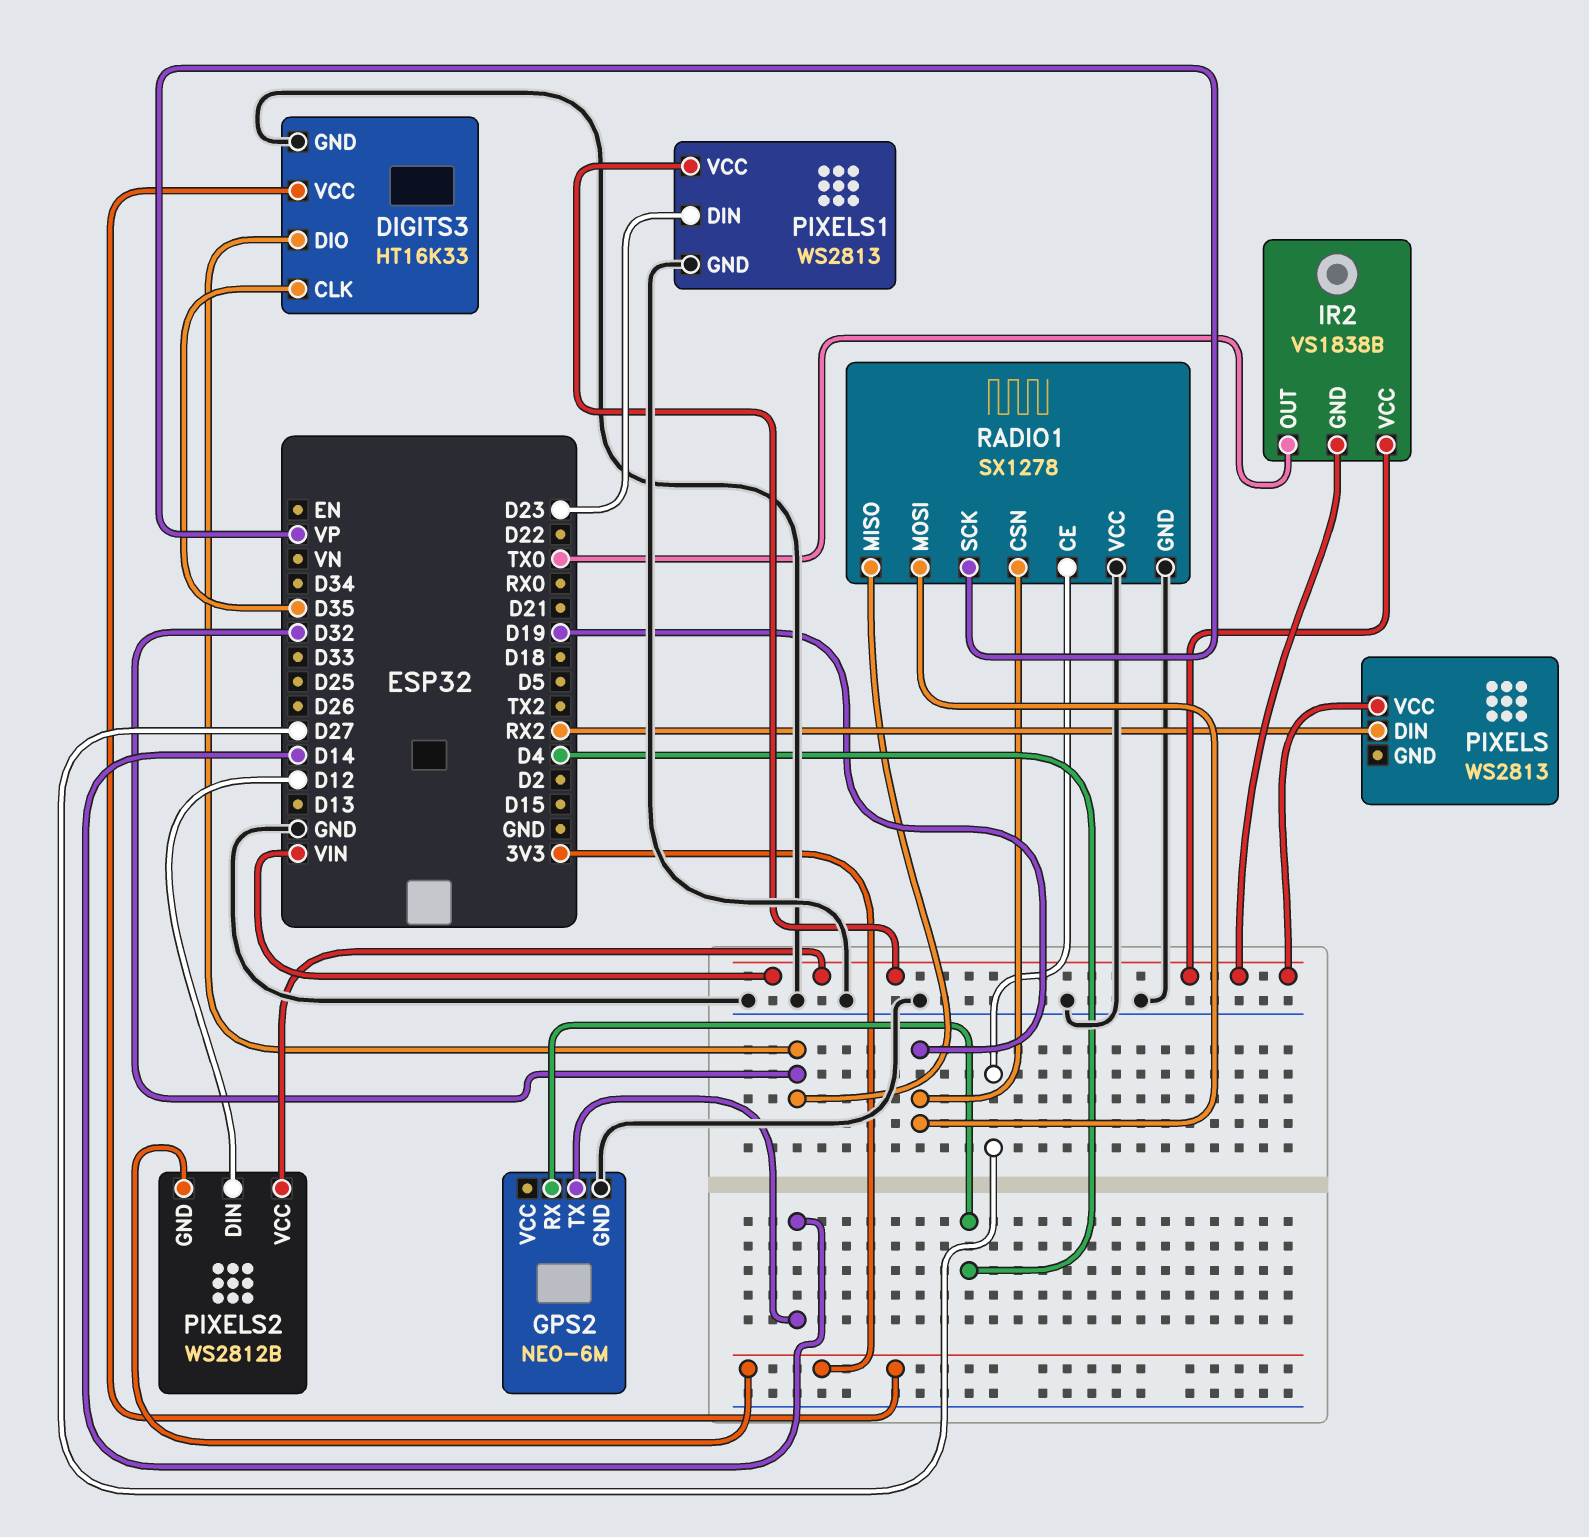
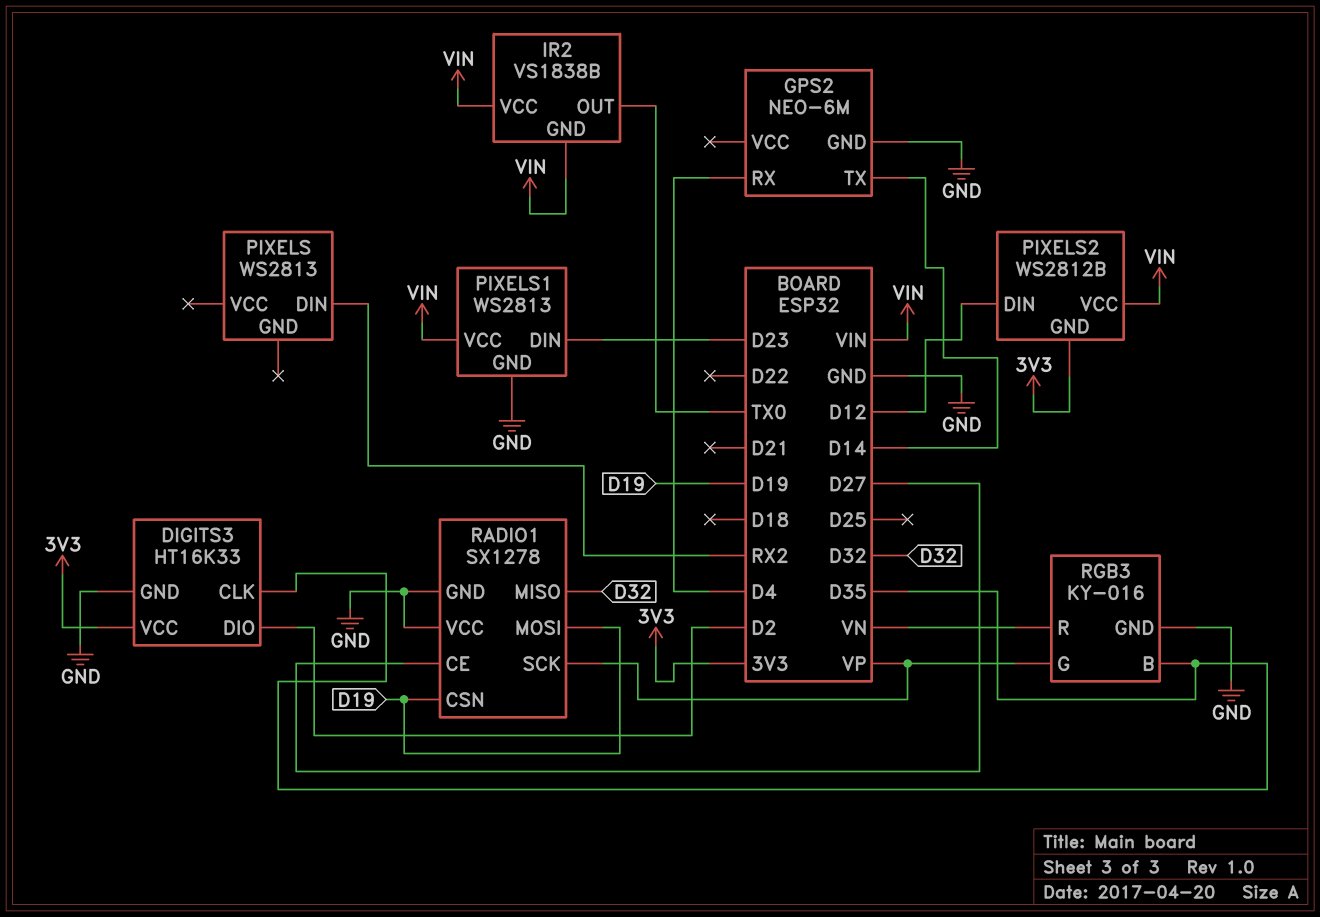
DIGITS3 pin DIO: D32 -> D2
PIXELS pin VCC: VIN -> none
RGB3: none -> KY-016
RGB3 pin B: none -> D35
RGB3 pin G: none -> VP
RGB3 pin GND: none -> GND
RGB3 pin R: none -> VN

